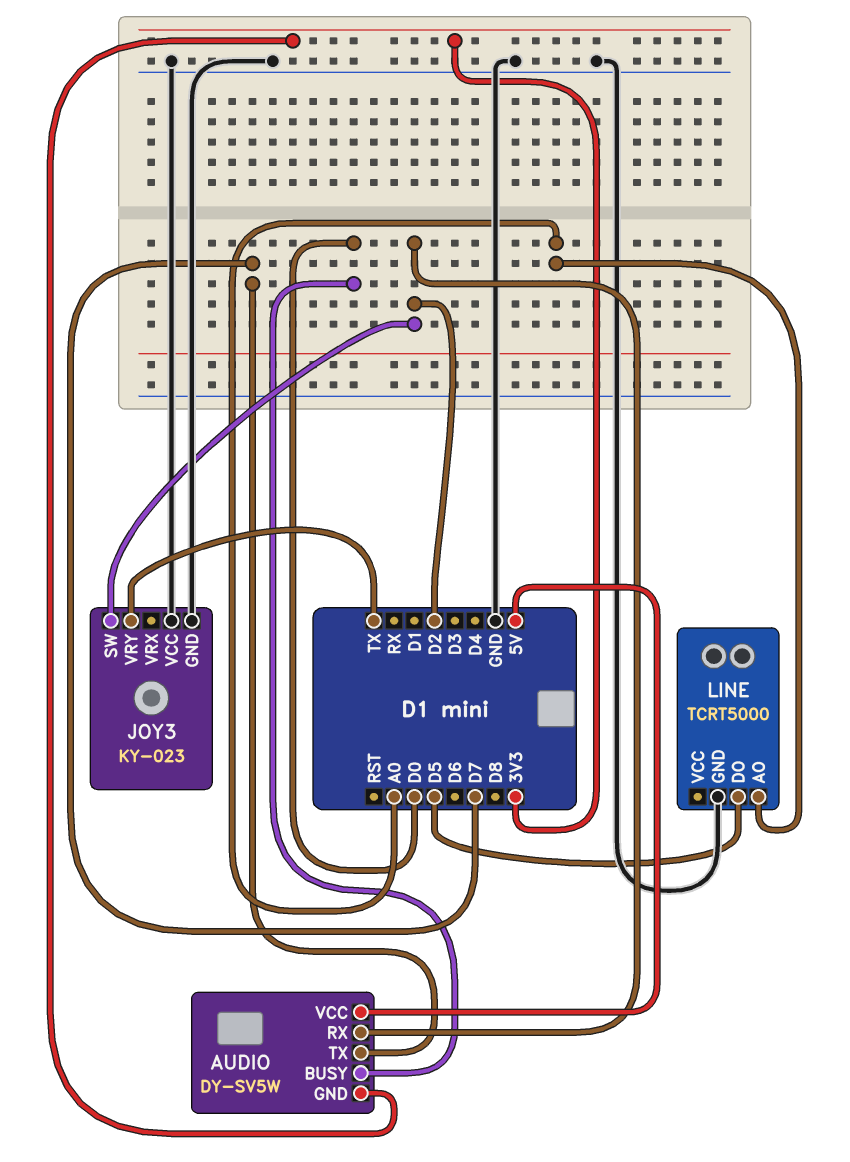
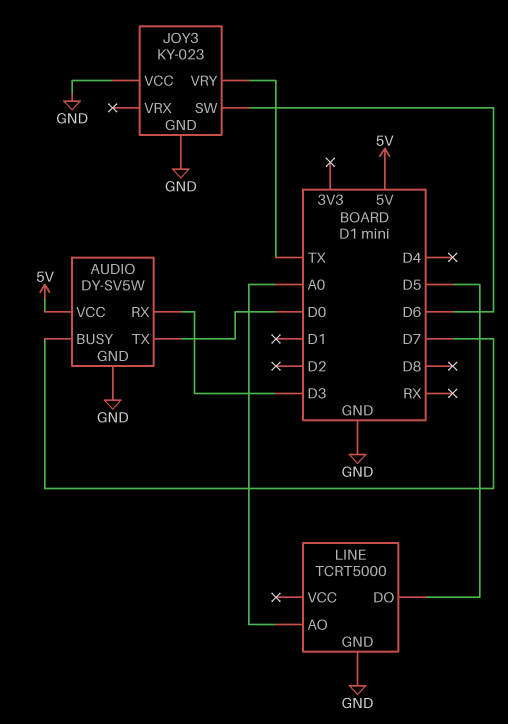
AUDIO pin BUSY: D0 -> D7
AUDIO pin GND: 3V3 -> GND
AUDIO pin RX: D2 -> D3
AUDIO pin TX: D7 -> D0
JOY3 pin SW: D2 -> D6

